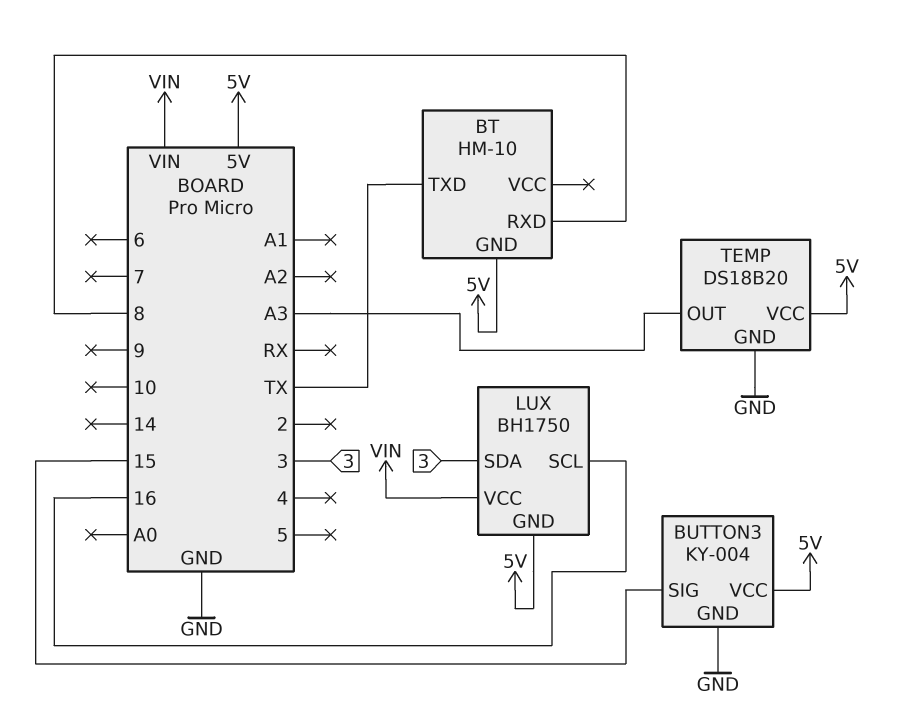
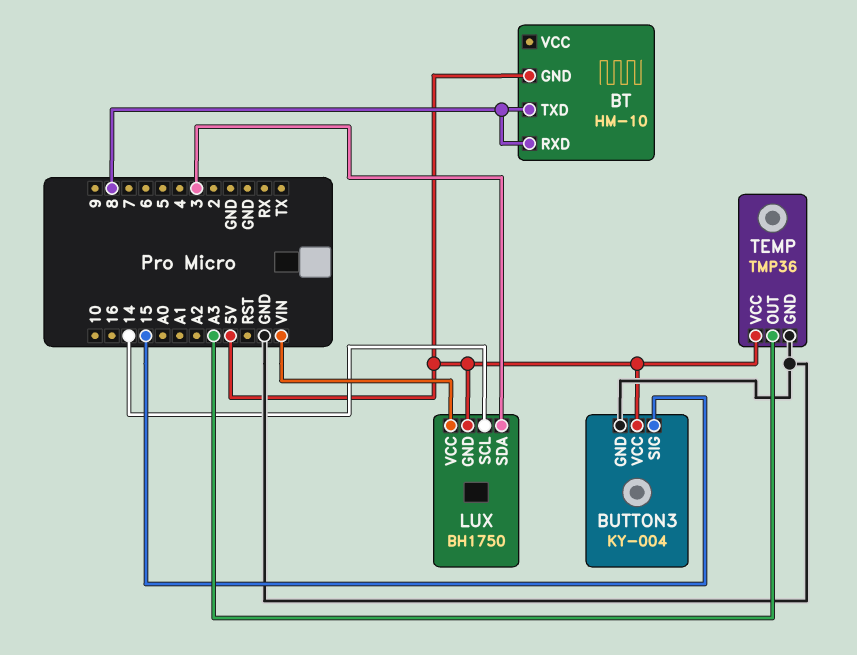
BT pin TXD: TX -> 8
LUX pin SCL: 16 -> 14
TEMP: DS18B20 -> TMP36

